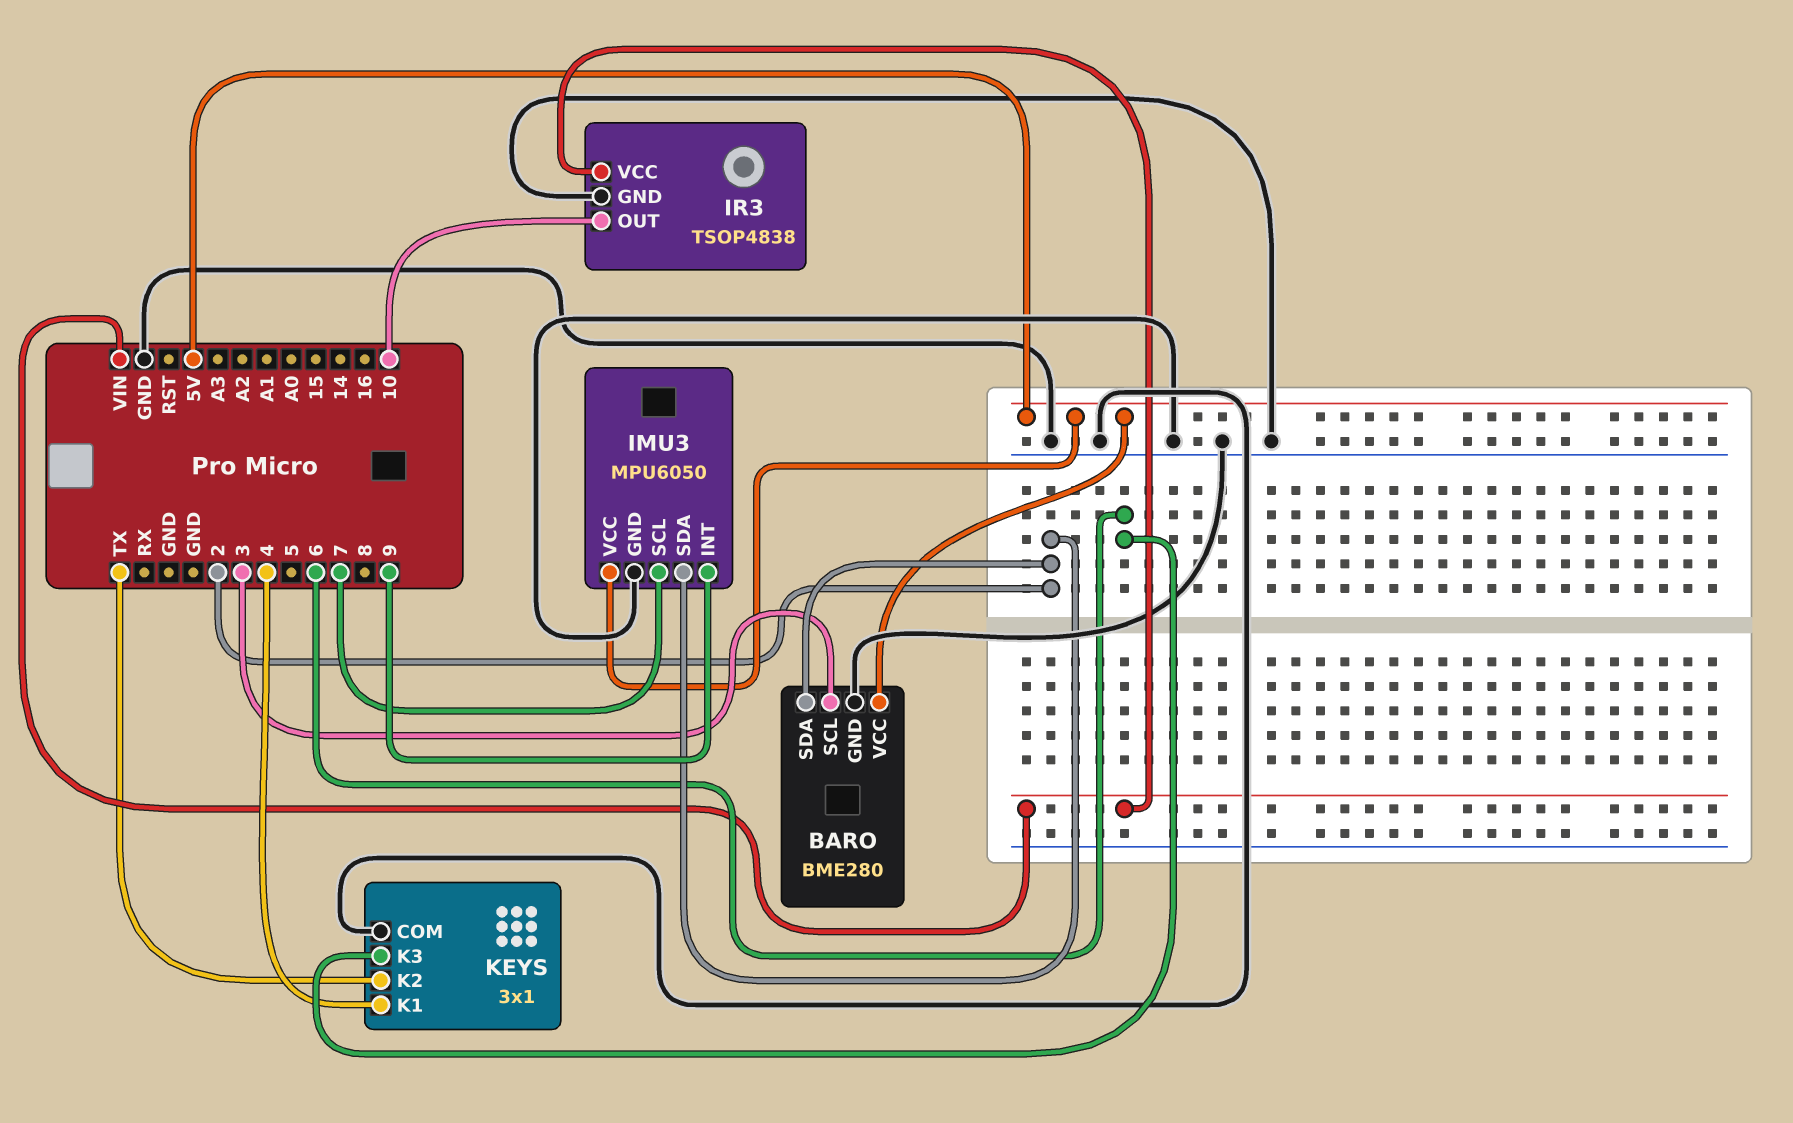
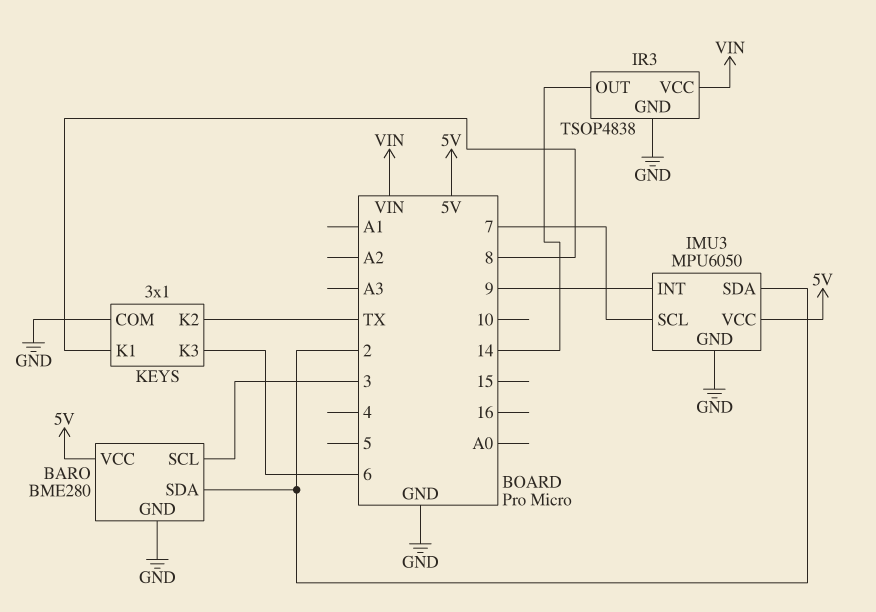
IR3 pin OUT: 10 -> 14
KEYS pin K1: 4 -> 8

